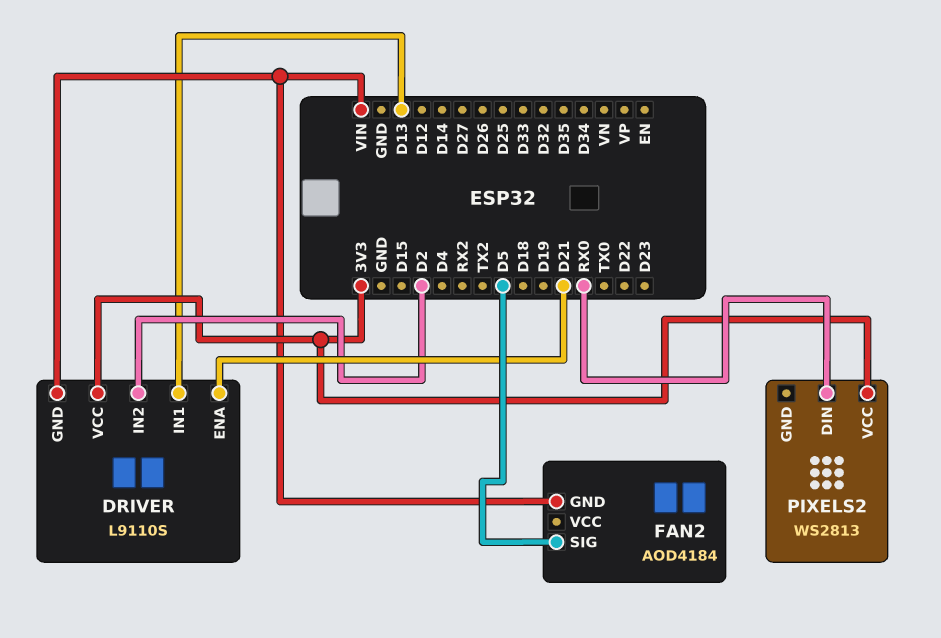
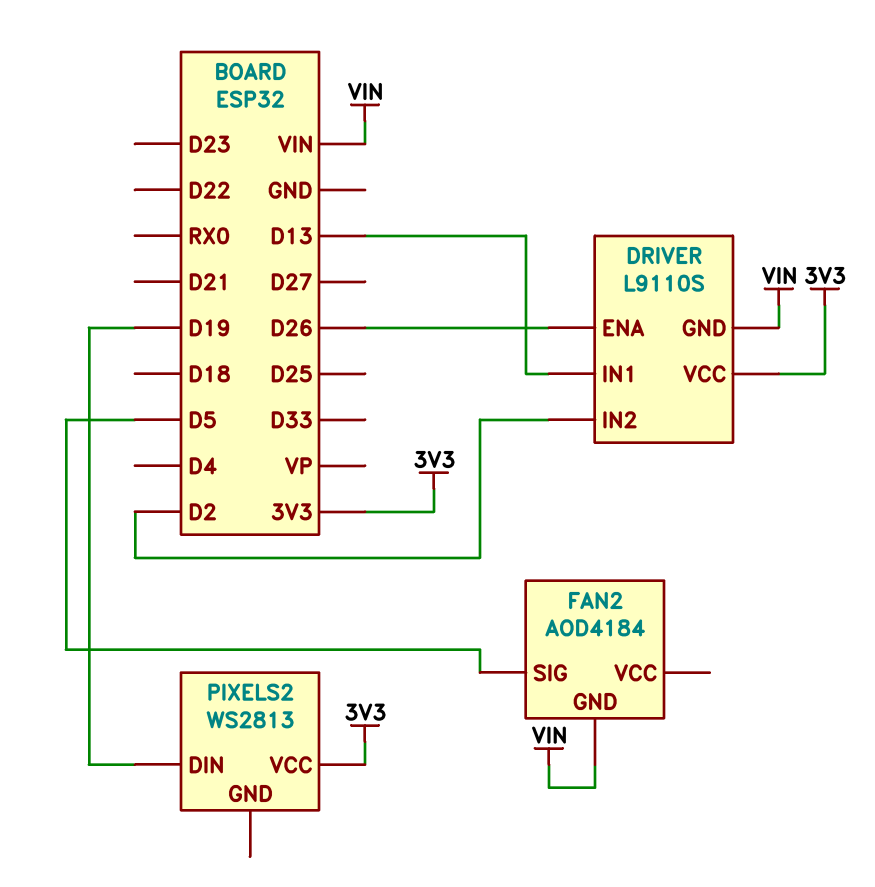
DRIVER pin ENA: D21 -> D26
PIXELS2 pin DIN: RX0 -> D19

